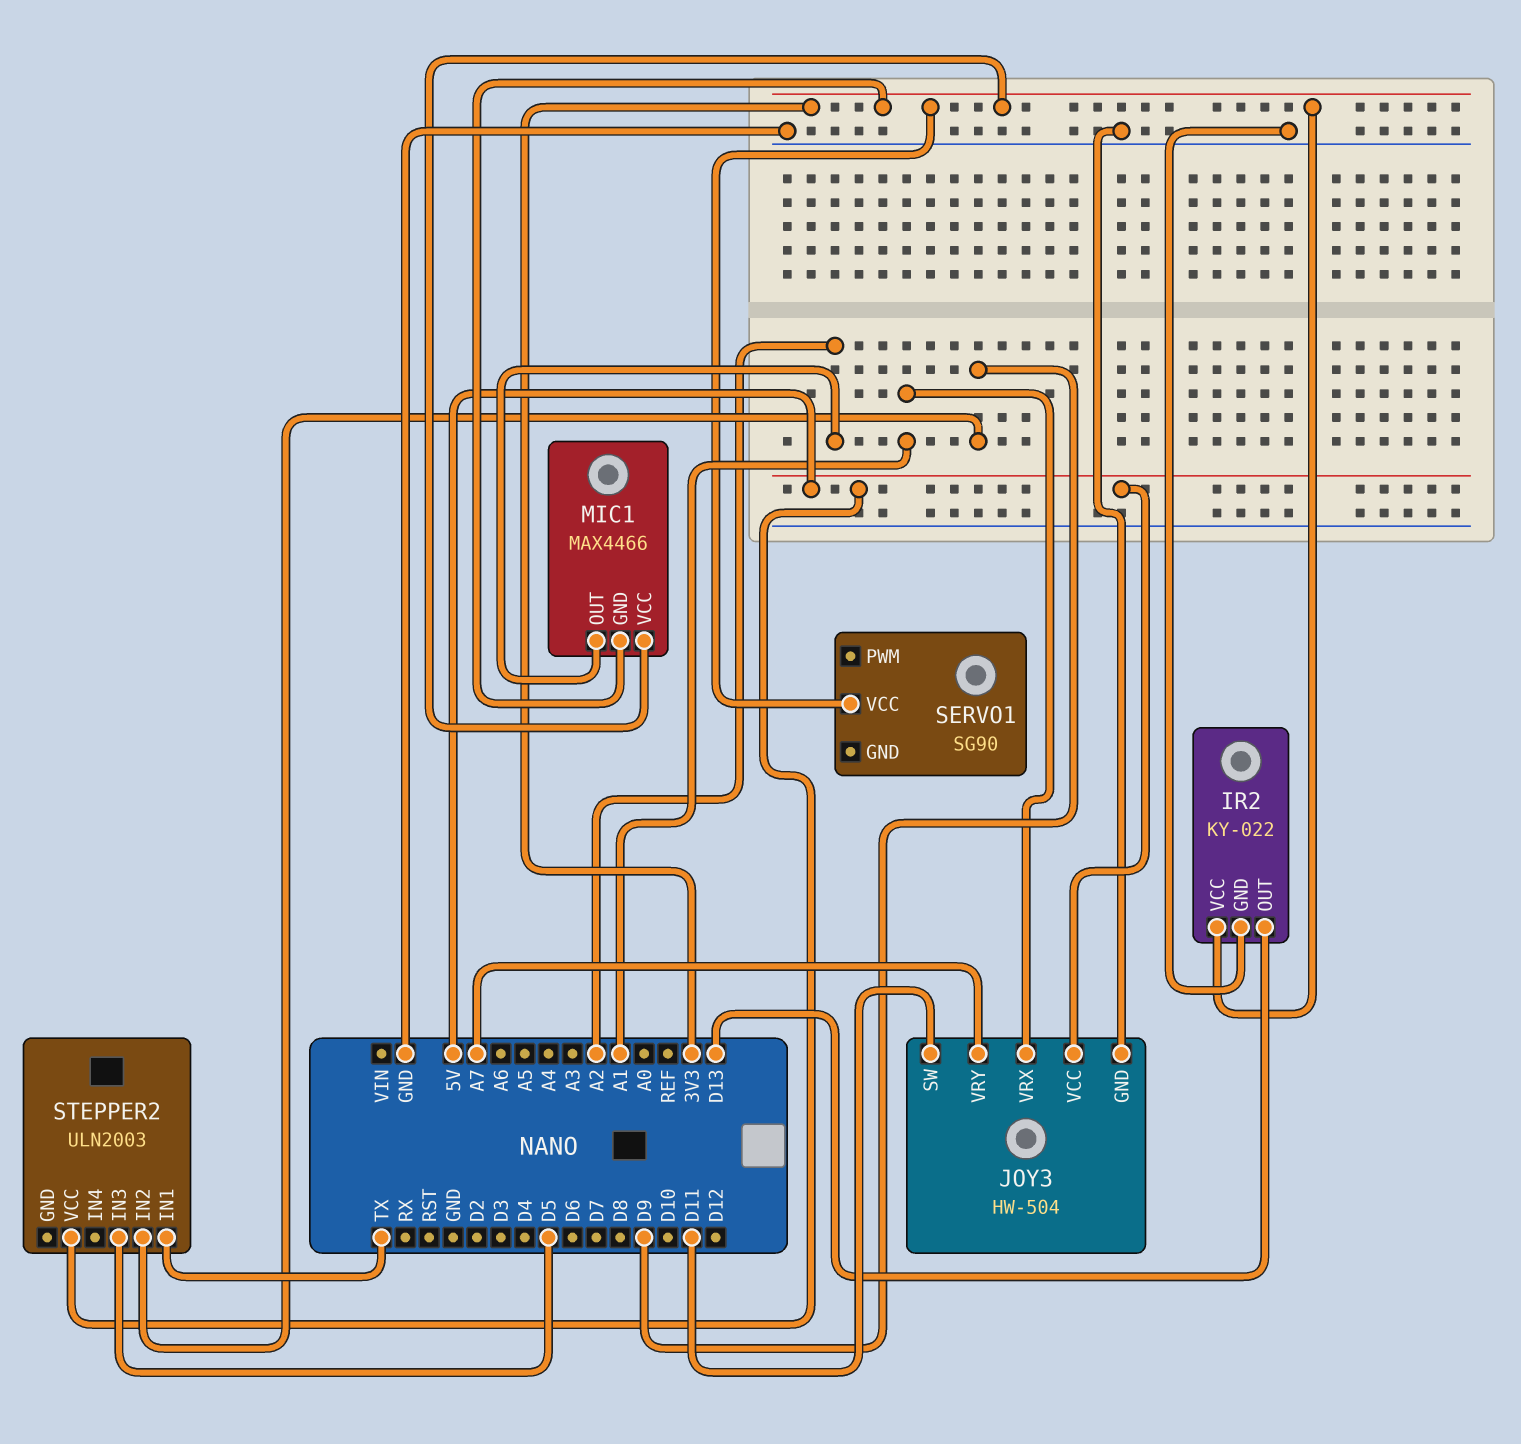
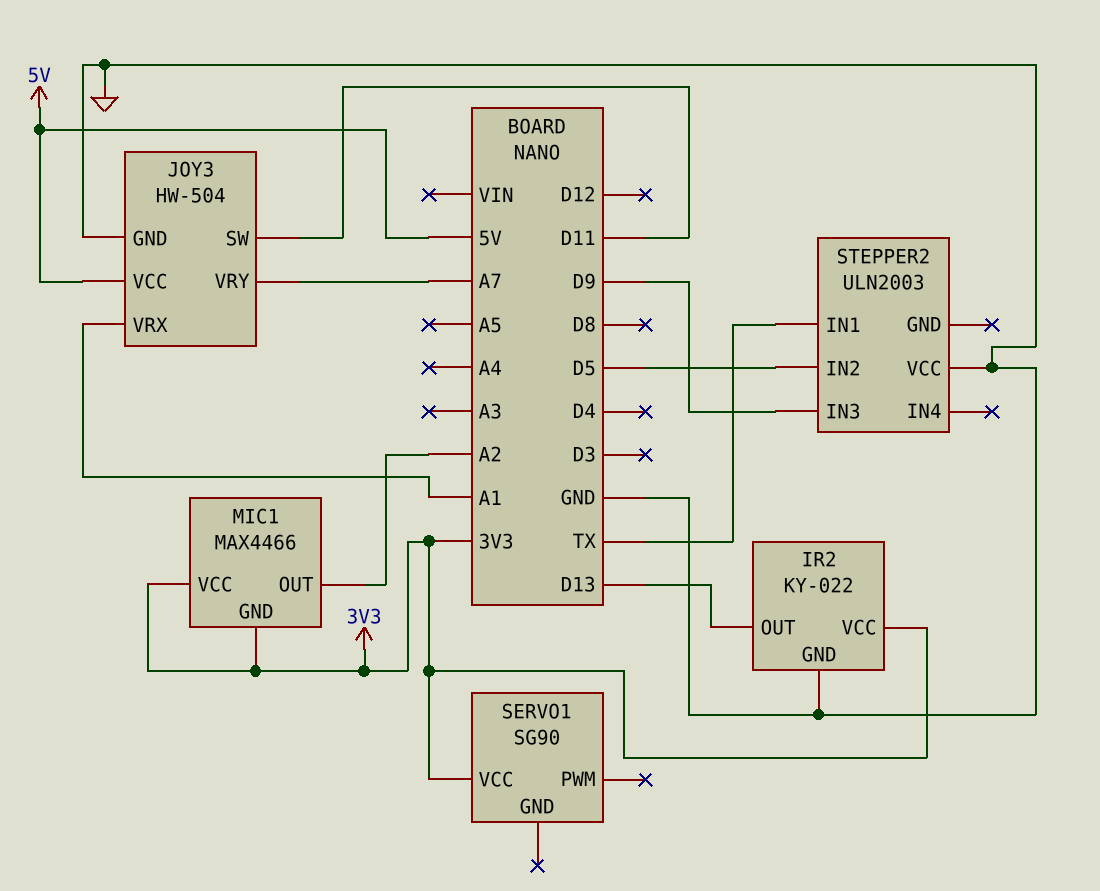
STEPPER2 pin IN2: D9 -> D5
STEPPER2 pin IN3: D5 -> D9
STEPPER2 pin VCC: 5V -> GND

